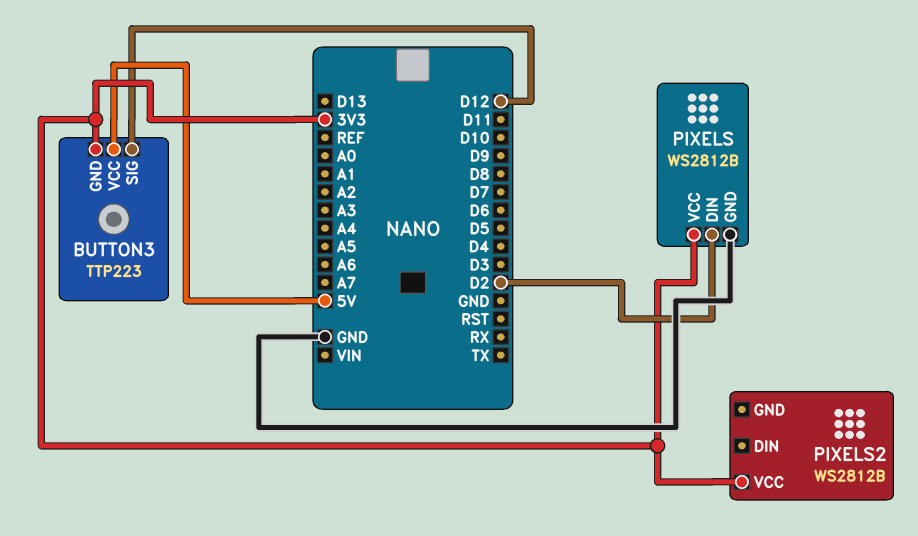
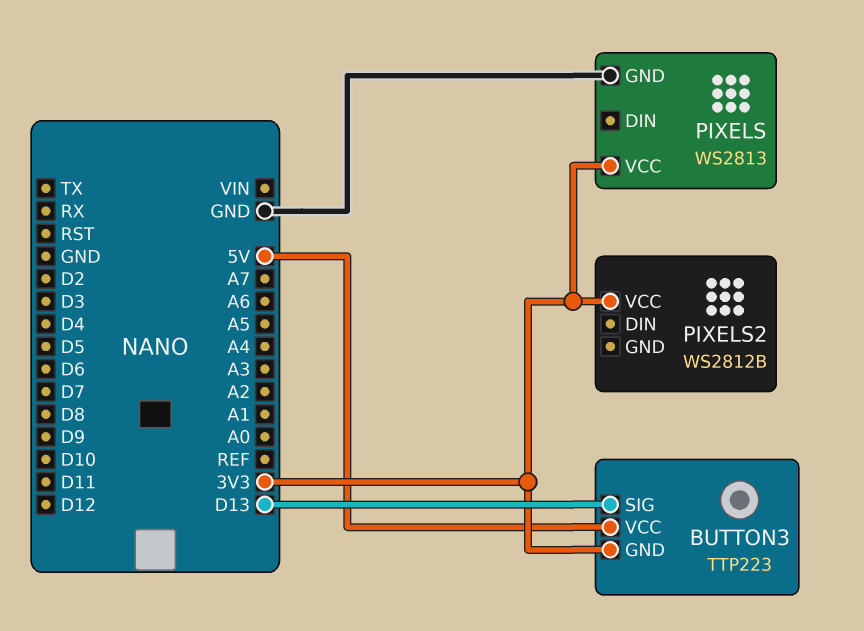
BUTTON3 pin SIG: D12 -> D13
PIXELS: WS2812B -> WS2813
PIXELS pin DIN: D2 -> none

